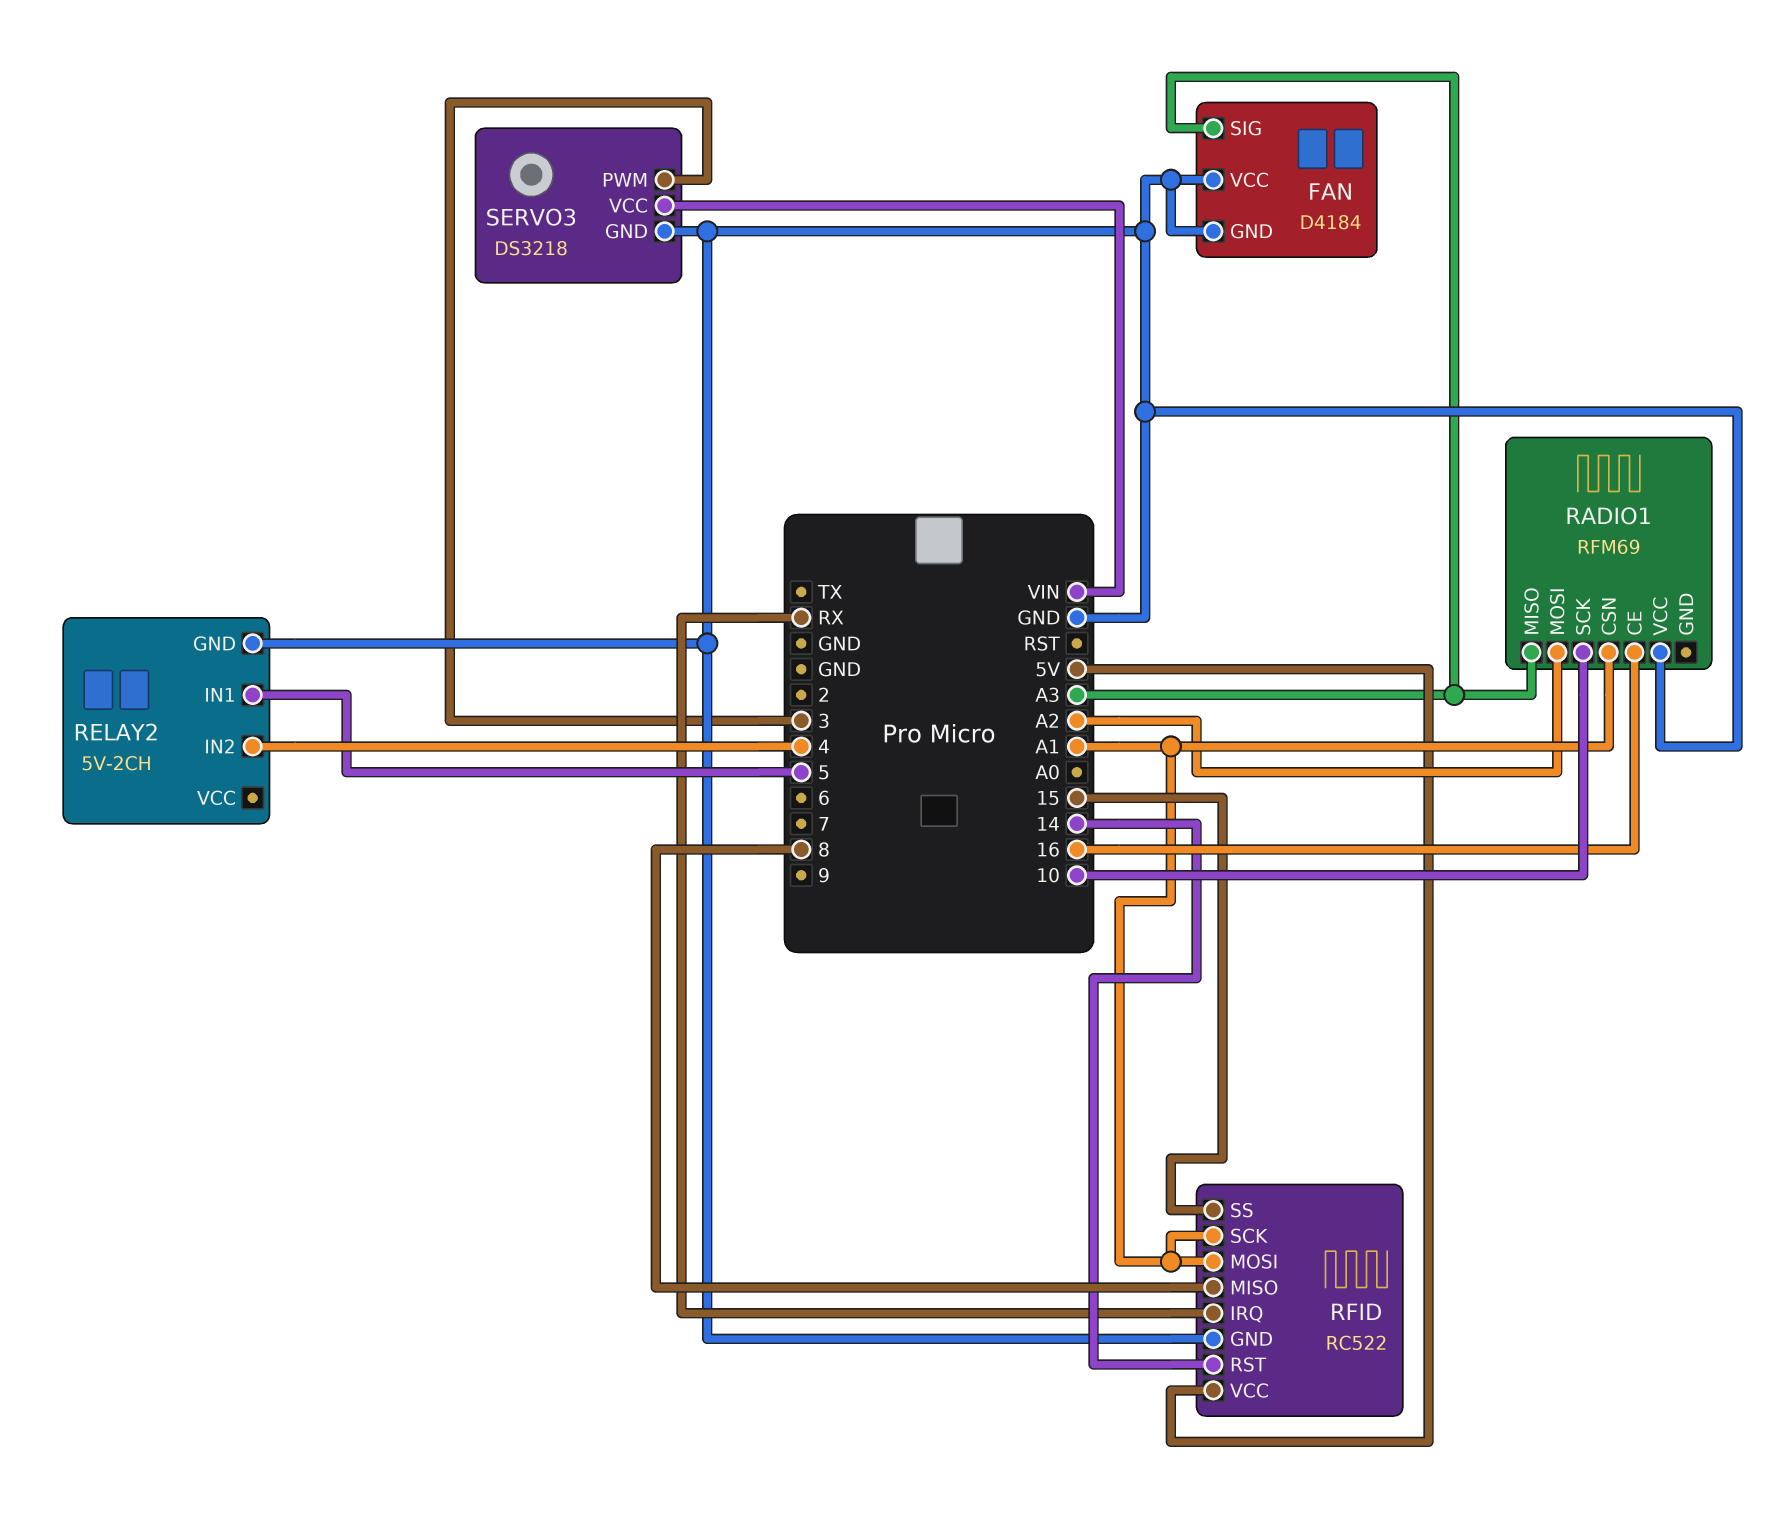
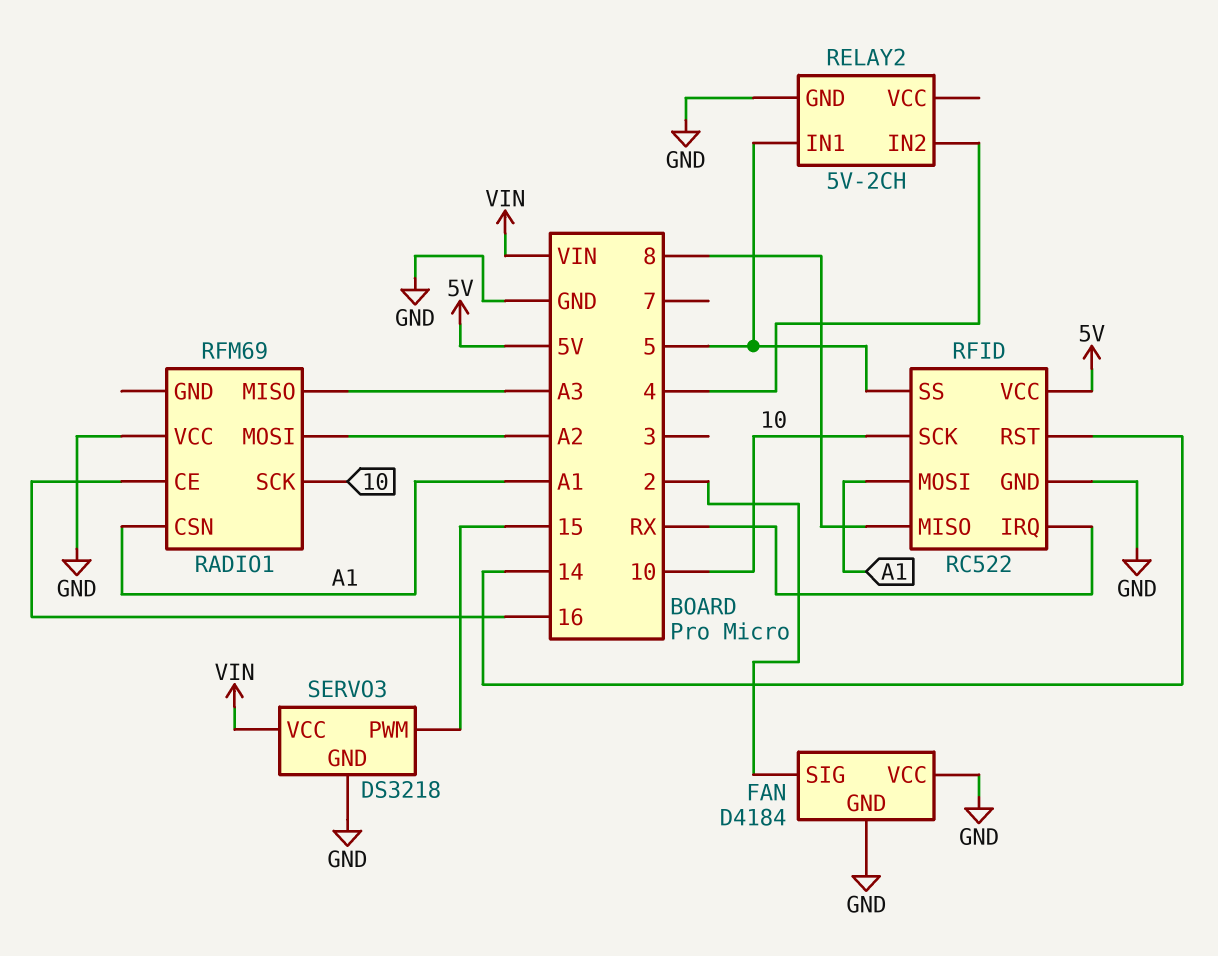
FAN pin SIG: A3 -> 2
RFID pin SCK: A1 -> 10
RFID pin SS: 15 -> 5
SERVO3 pin PWM: 3 -> 15

